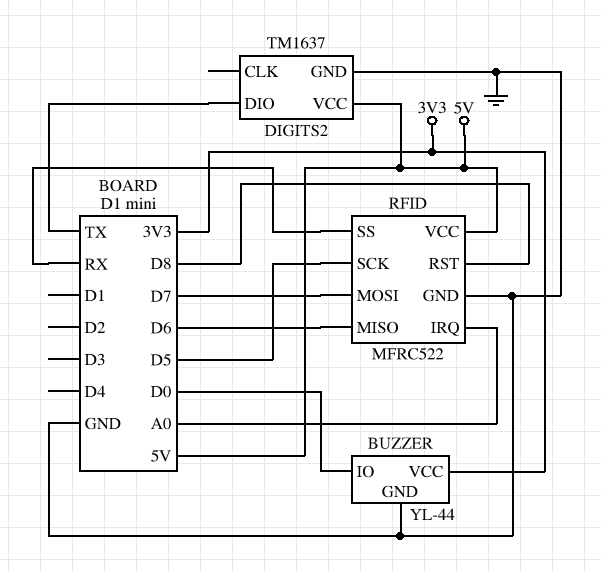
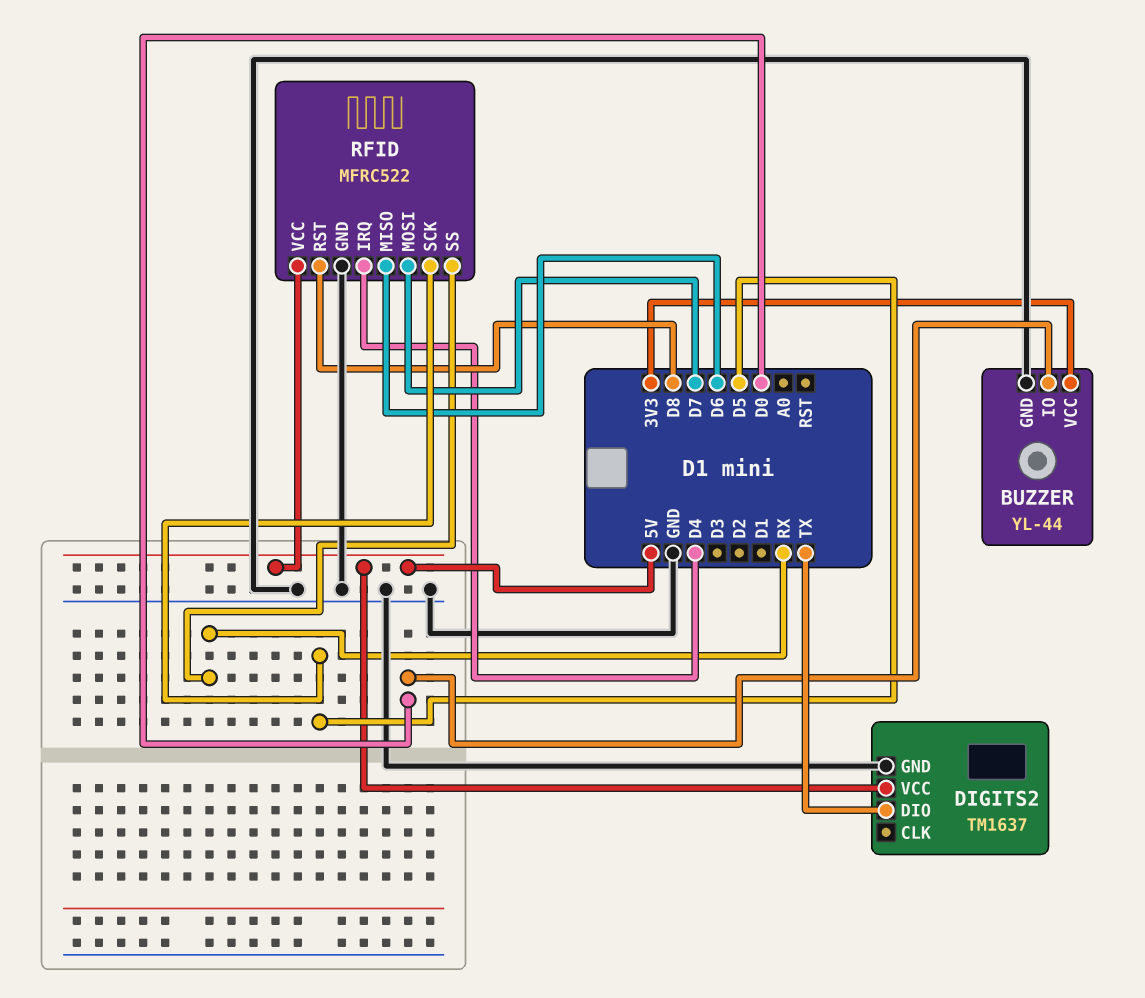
RFID pin IRQ: A0 -> D4

